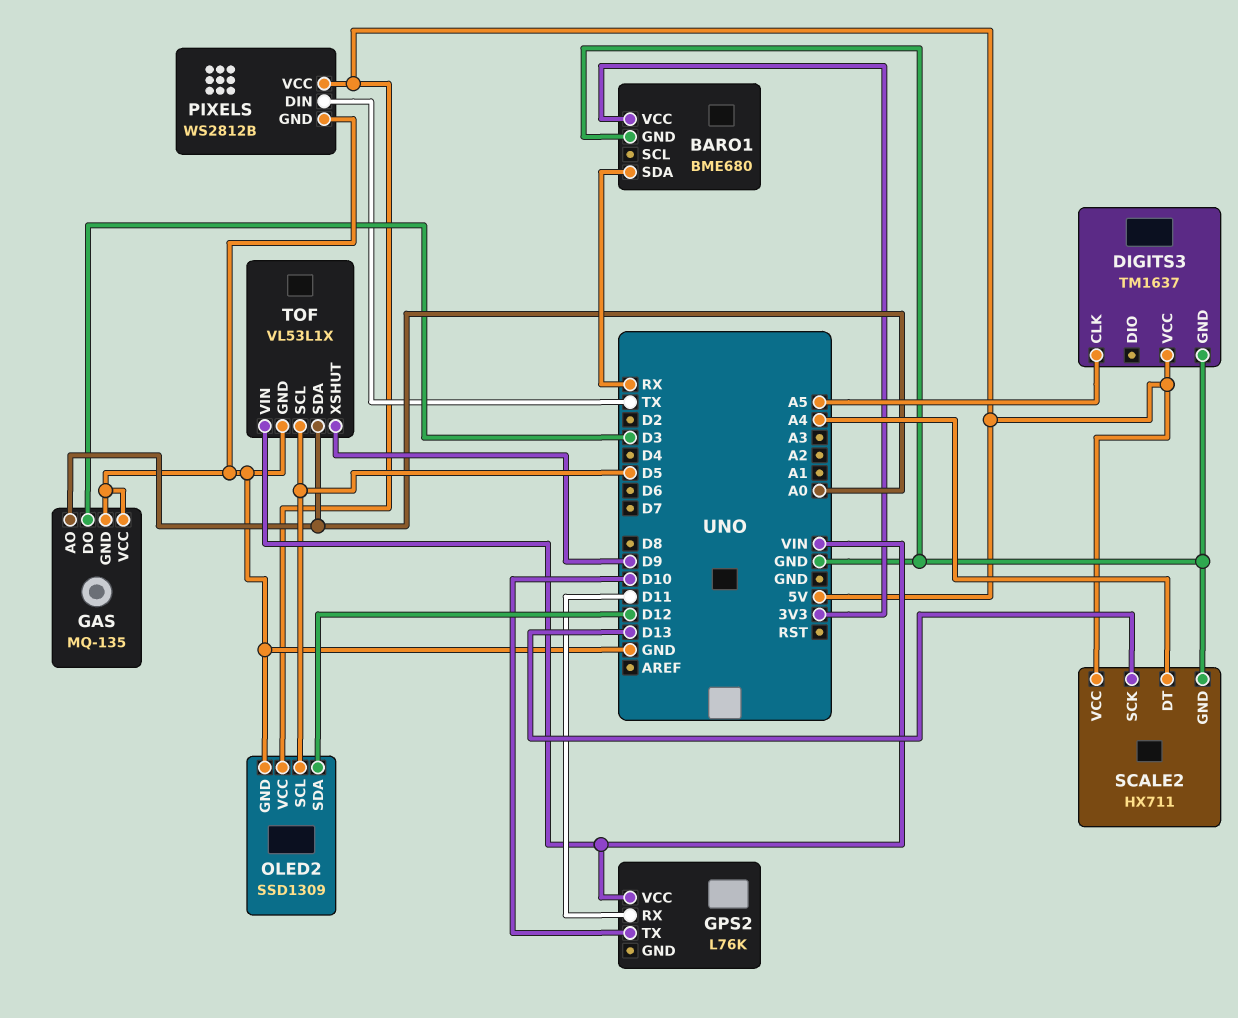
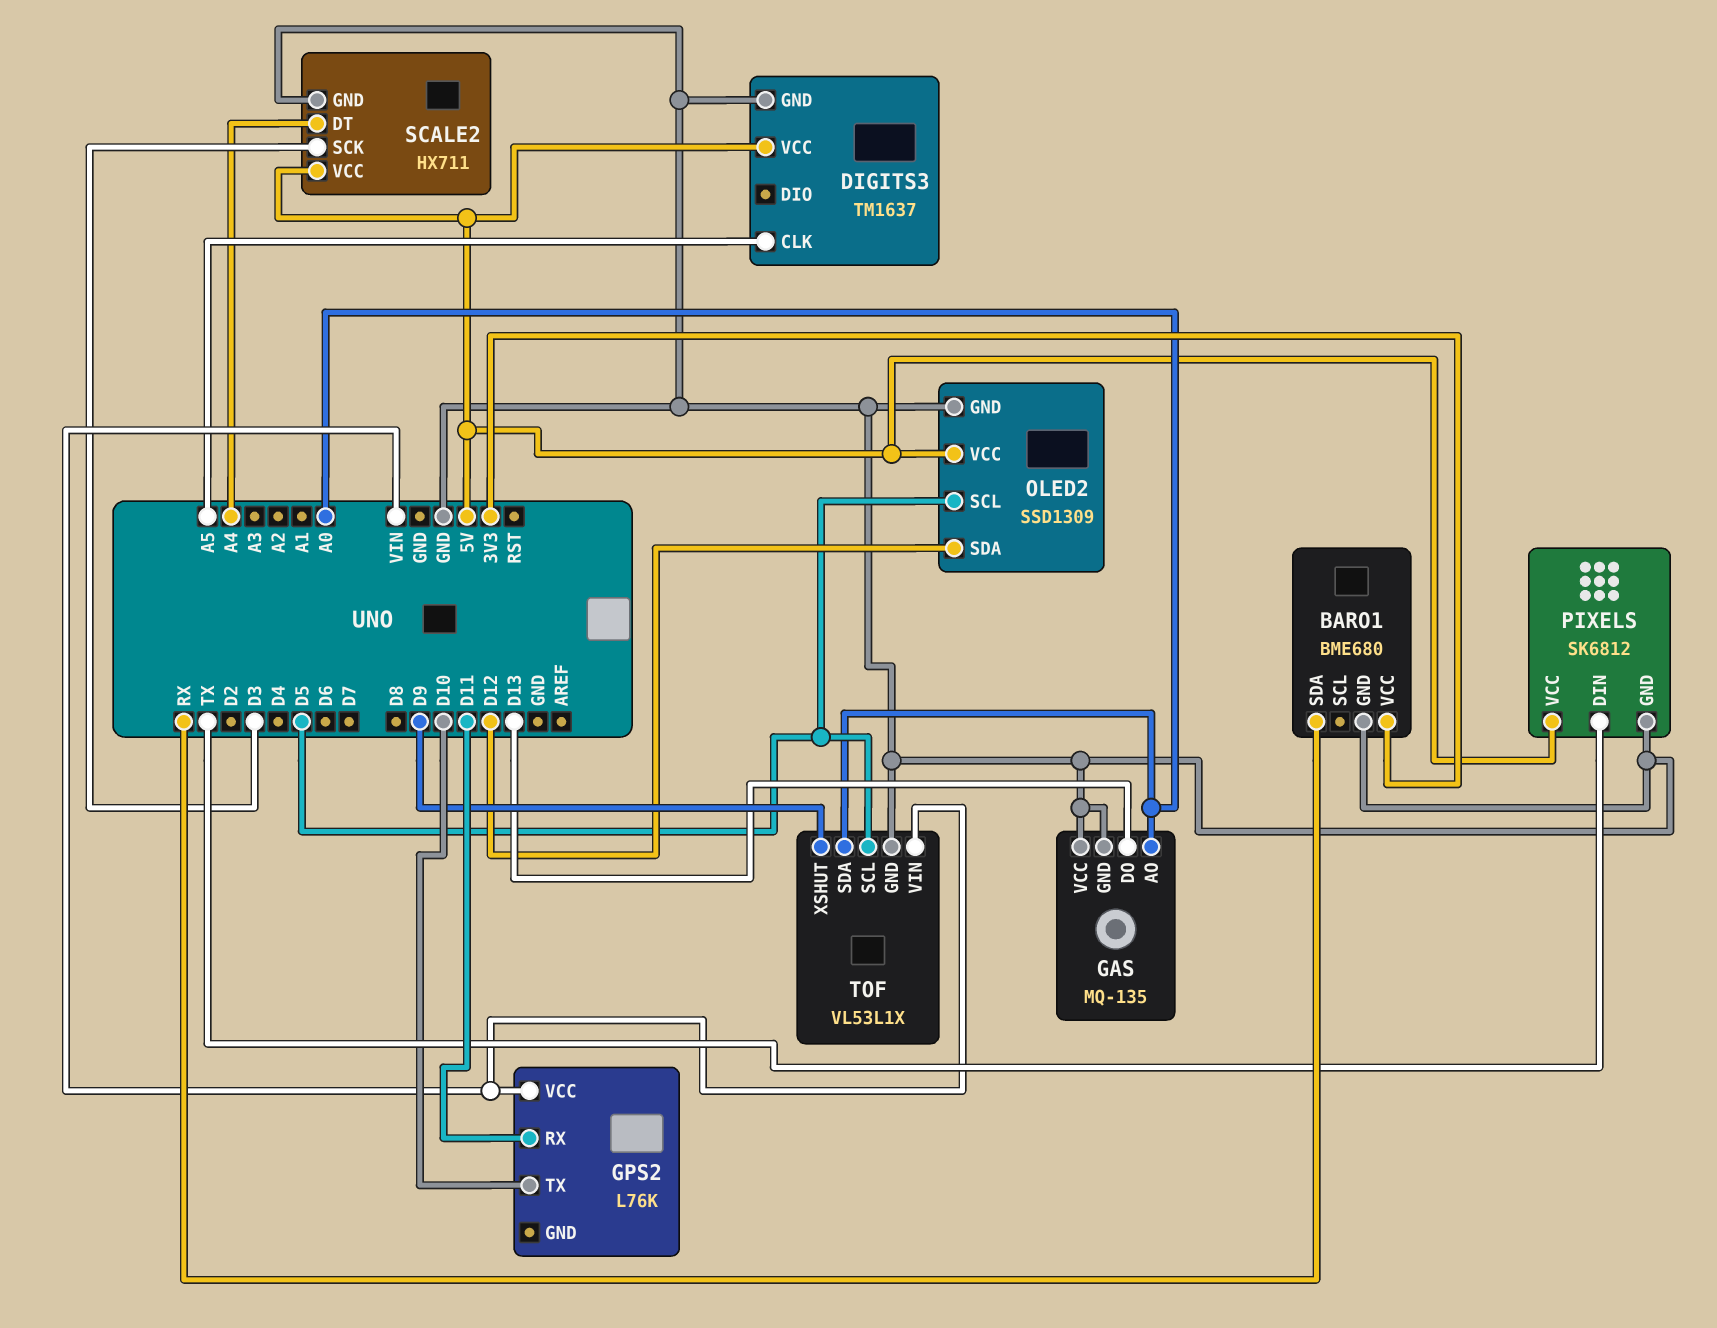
GAS pin DO: D3 -> D13
PIXELS: WS2812B -> SK6812
SCALE2 pin SCK: D13 -> D3

